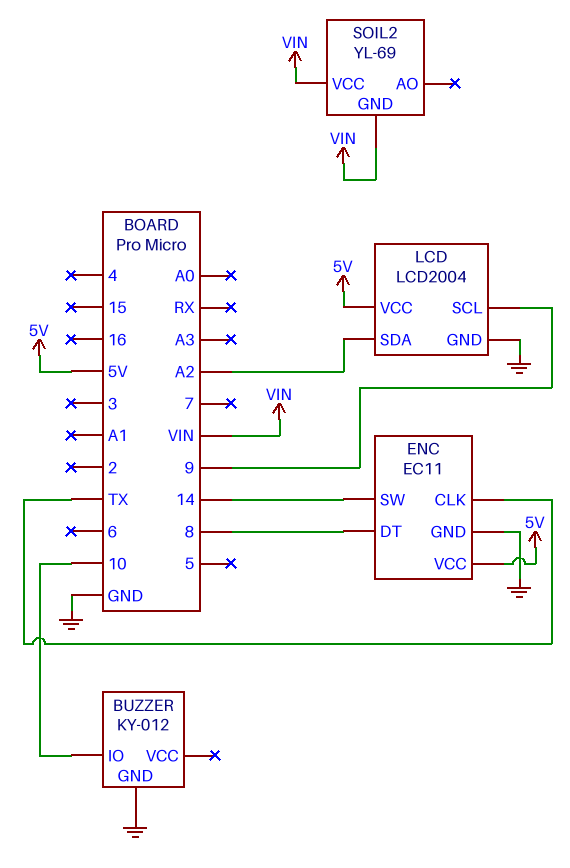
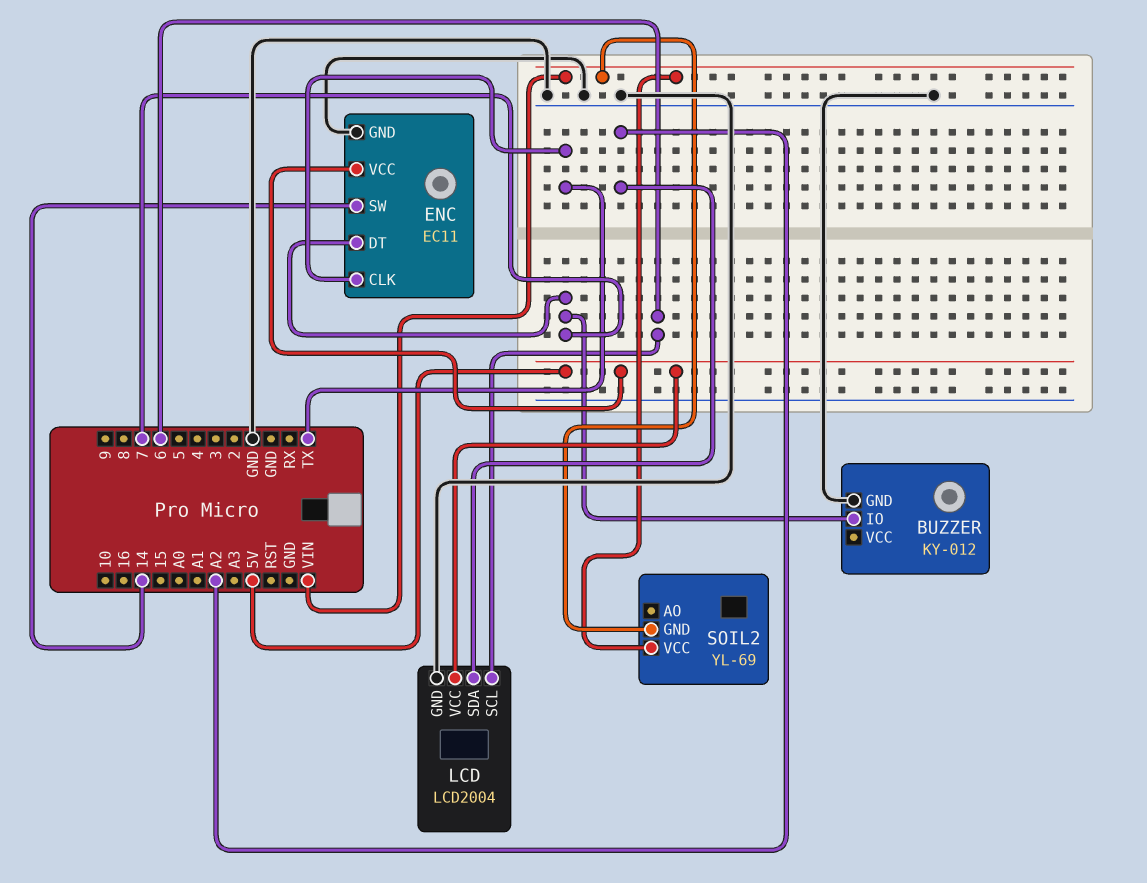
BUZZER pin IO: 10 -> 7
ENC pin DT: 8 -> 7
LCD pin SCL: 9 -> 6

